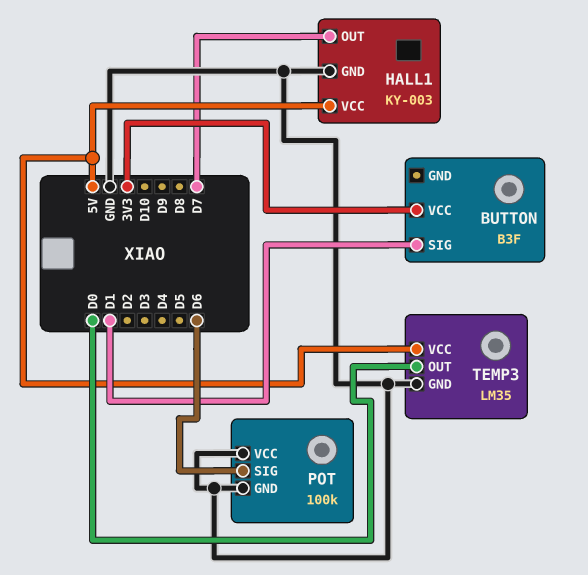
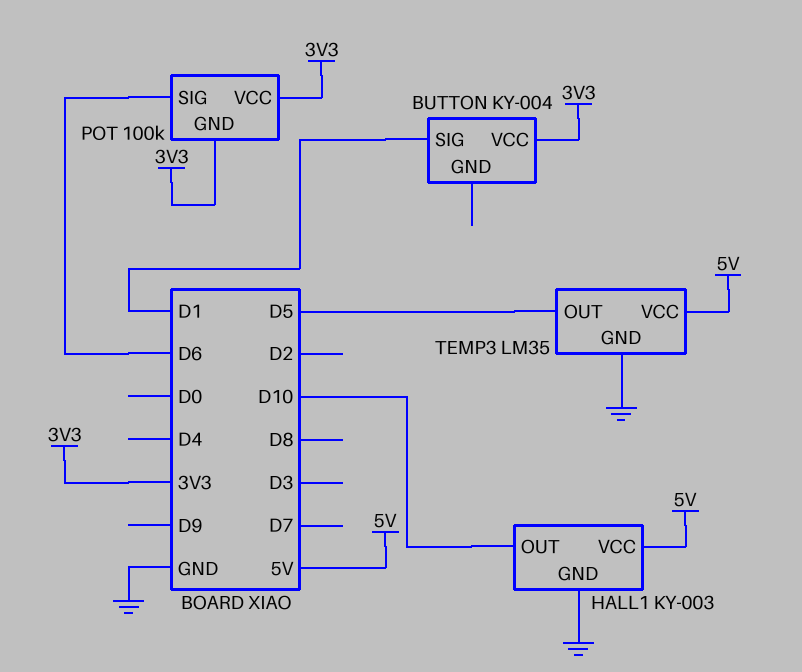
BUTTON: B3F -> KY-004
HALL1 pin OUT: D7 -> D10
POT pin GND: GND -> 3V3
POT pin VCC: GND -> 3V3
TEMP3 pin OUT: D0 -> D5

